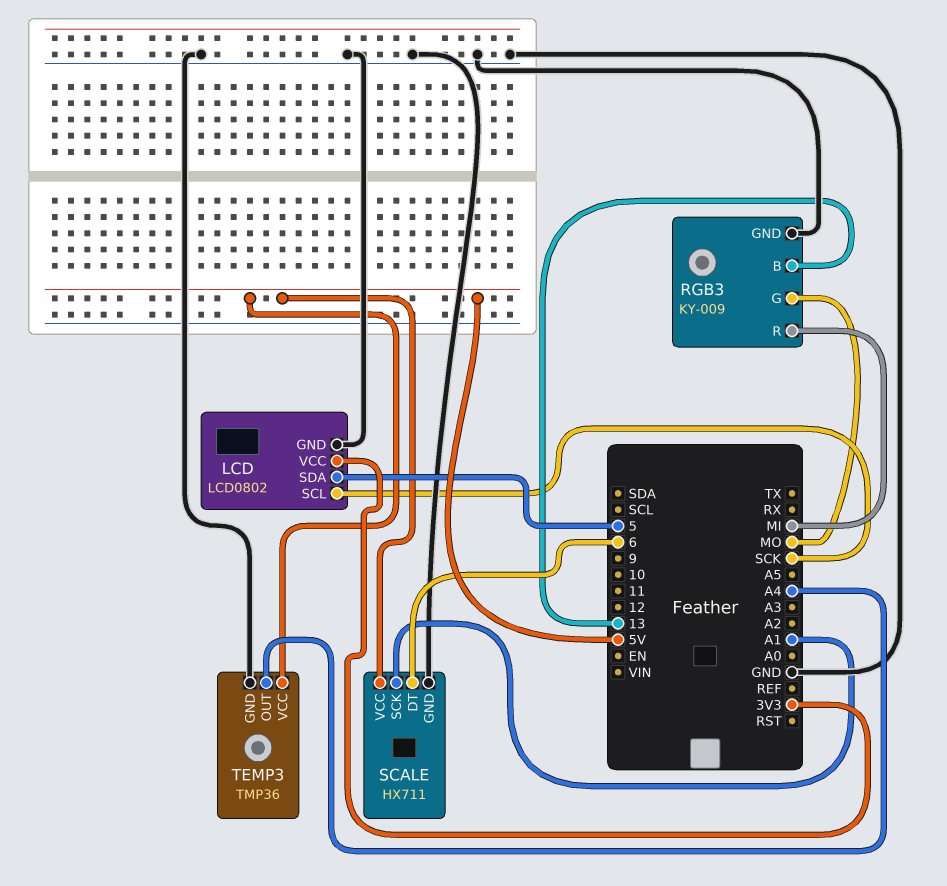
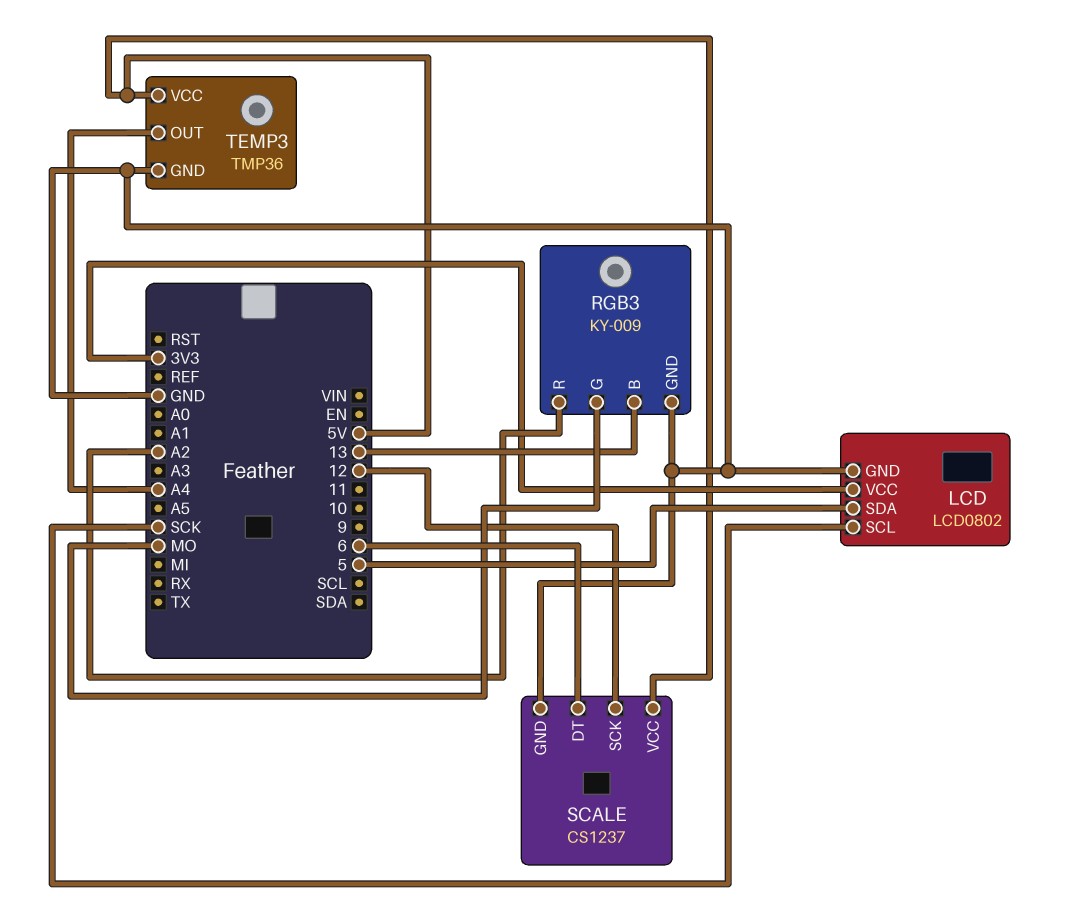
RGB3 pin R: MI -> A2
SCALE: HX711 -> CS1237
SCALE pin SCK: A1 -> 12

